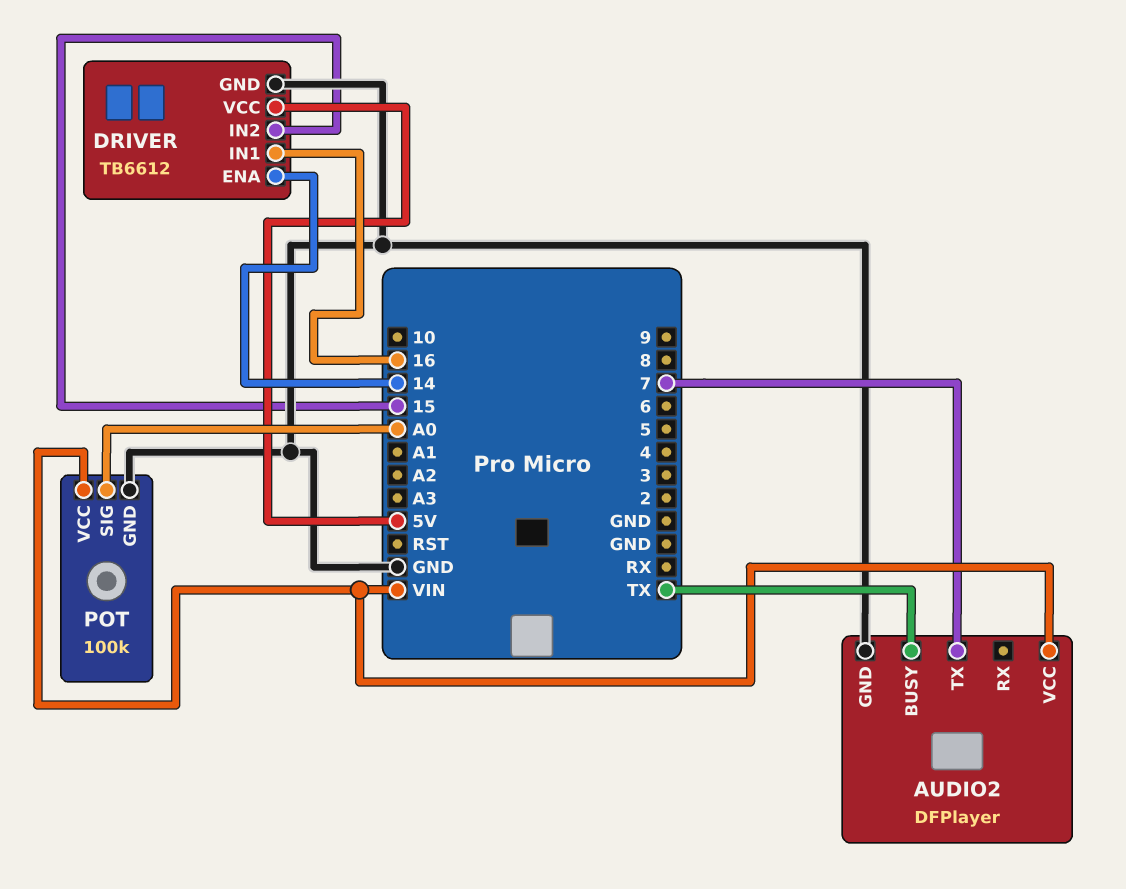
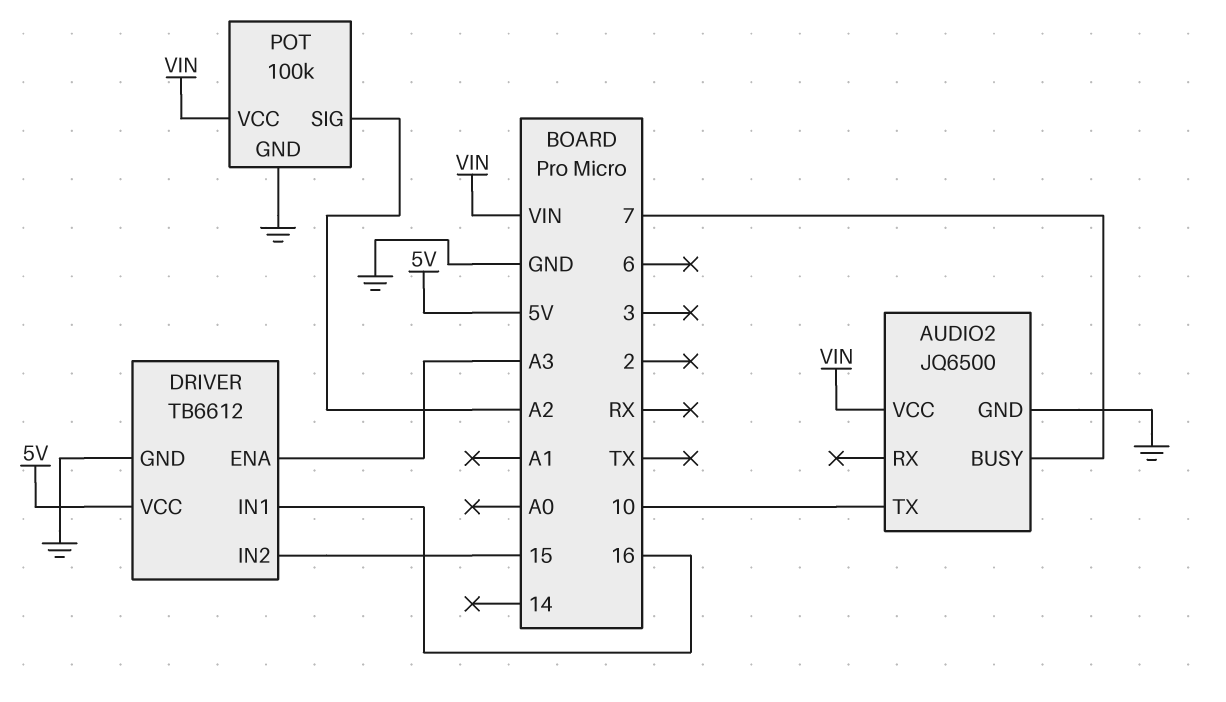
AUDIO2: DFPlayer -> JQ6500
AUDIO2 pin BUSY: TX -> 7
AUDIO2 pin TX: 7 -> 10
DRIVER pin ENA: 14 -> A3
POT pin SIG: A0 -> A2

